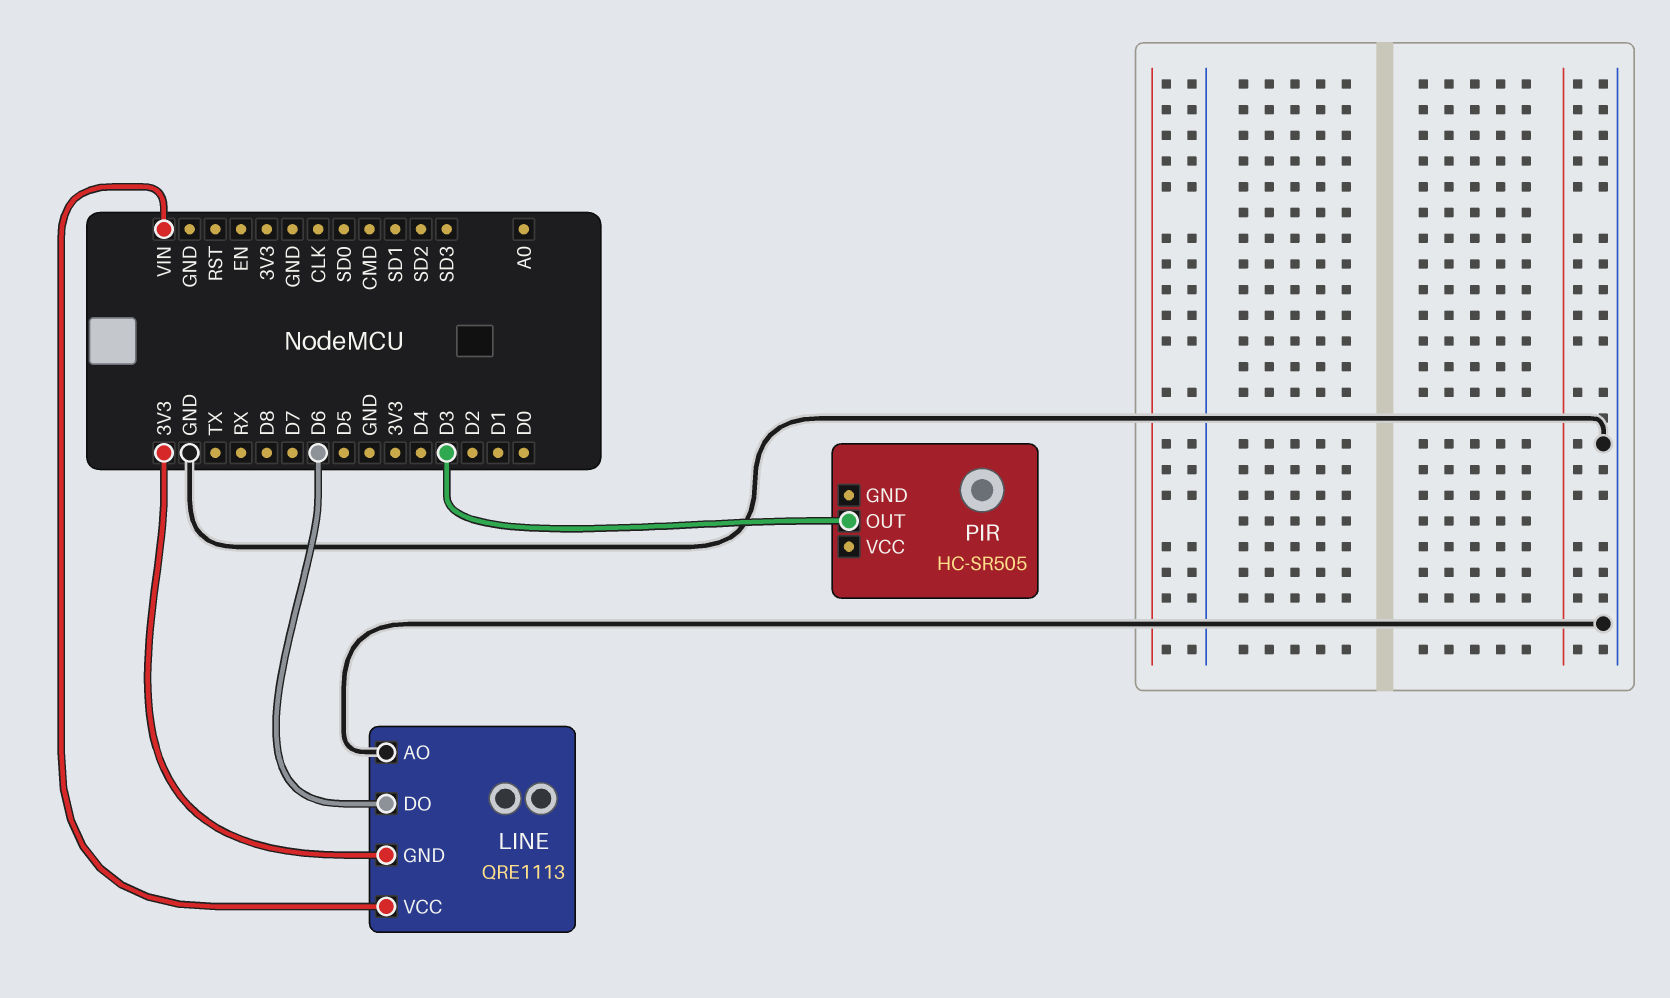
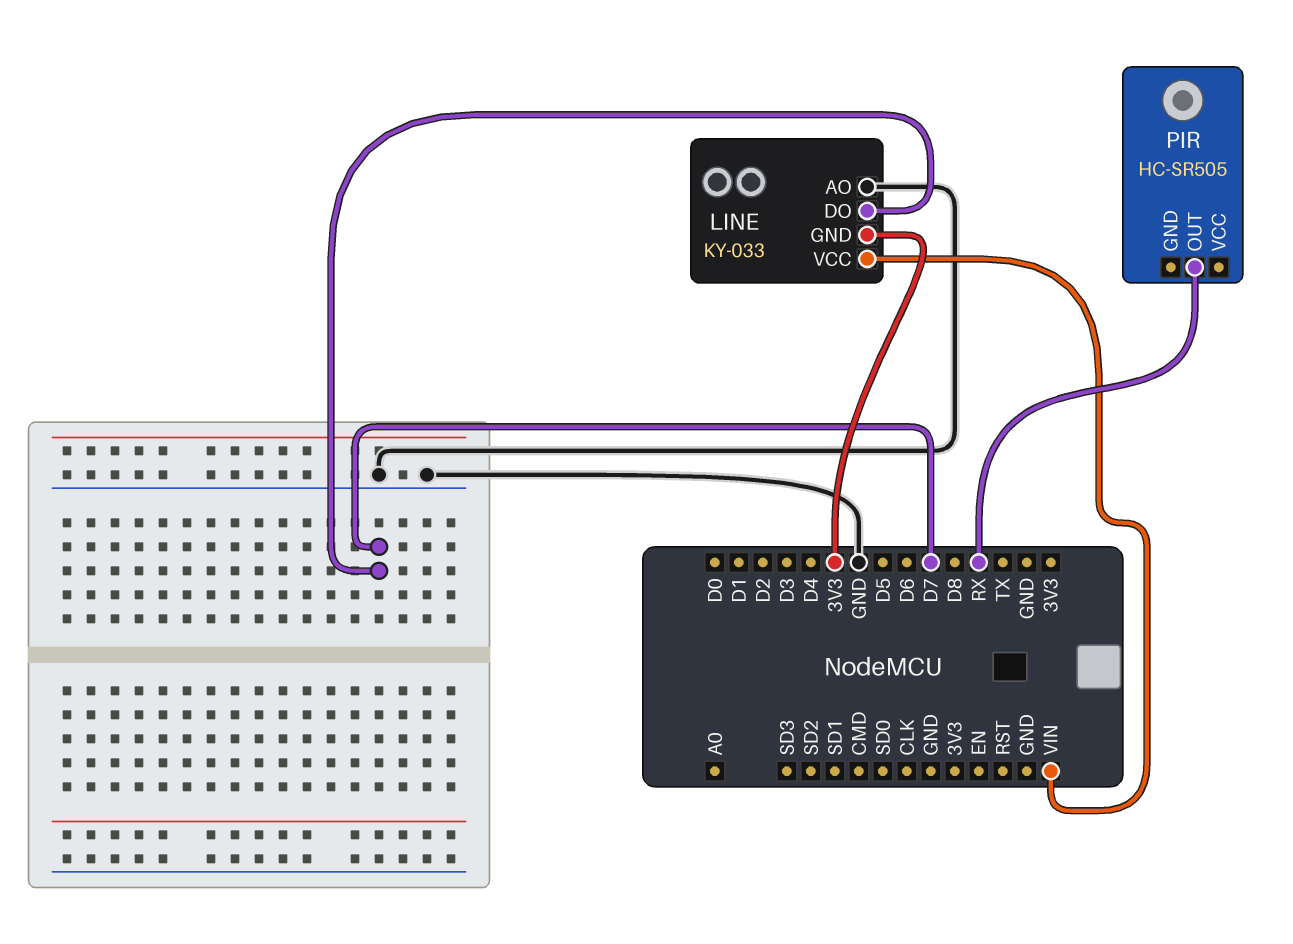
LINE: QRE1113 -> KY-033
LINE pin DO: D6 -> D7
PIR pin OUT: D3 -> RX

